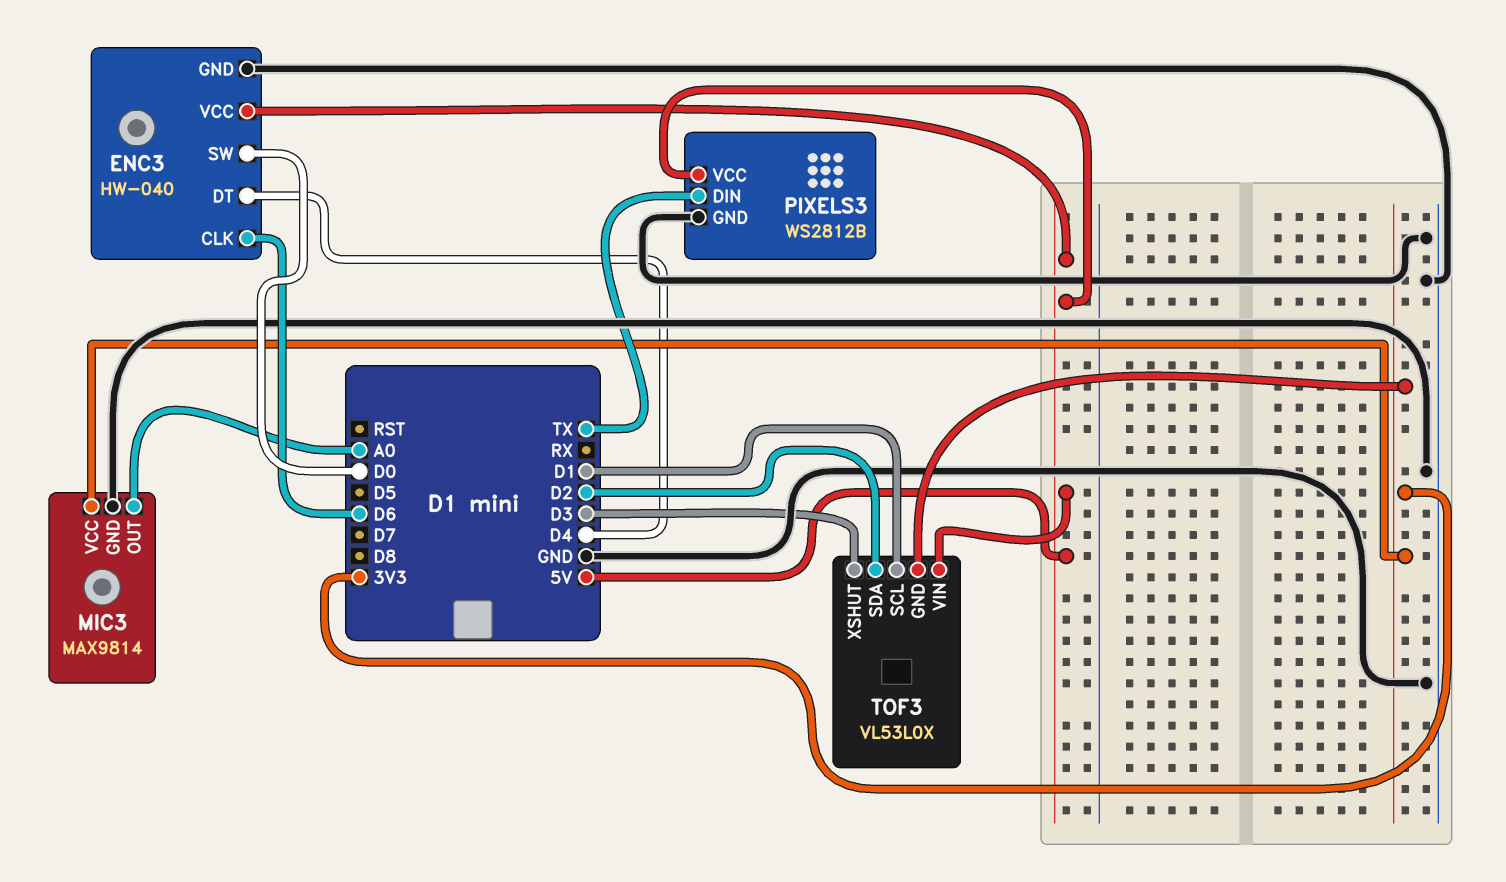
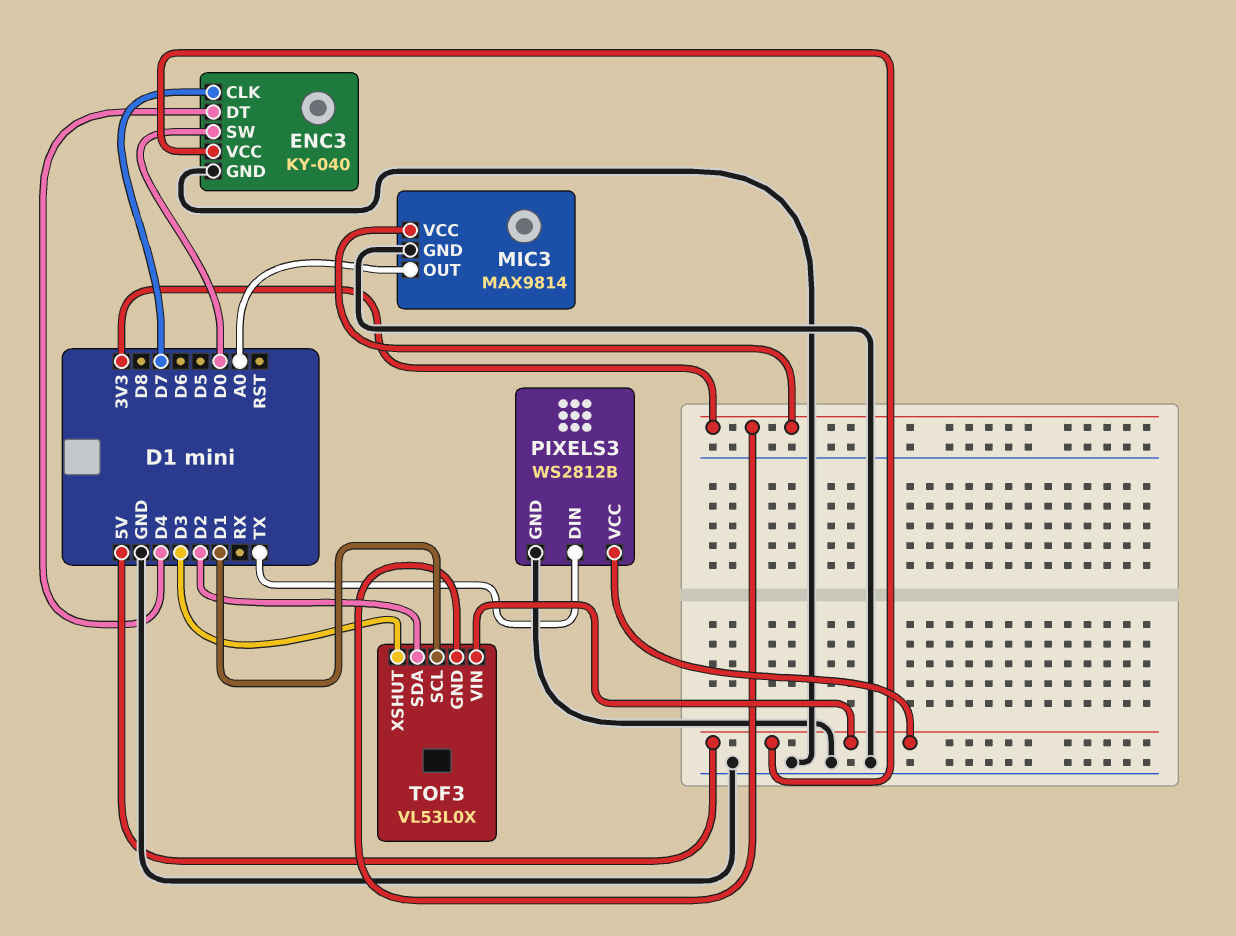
ENC3: HW-040 -> KY-040
ENC3 pin CLK: D6 -> D7

